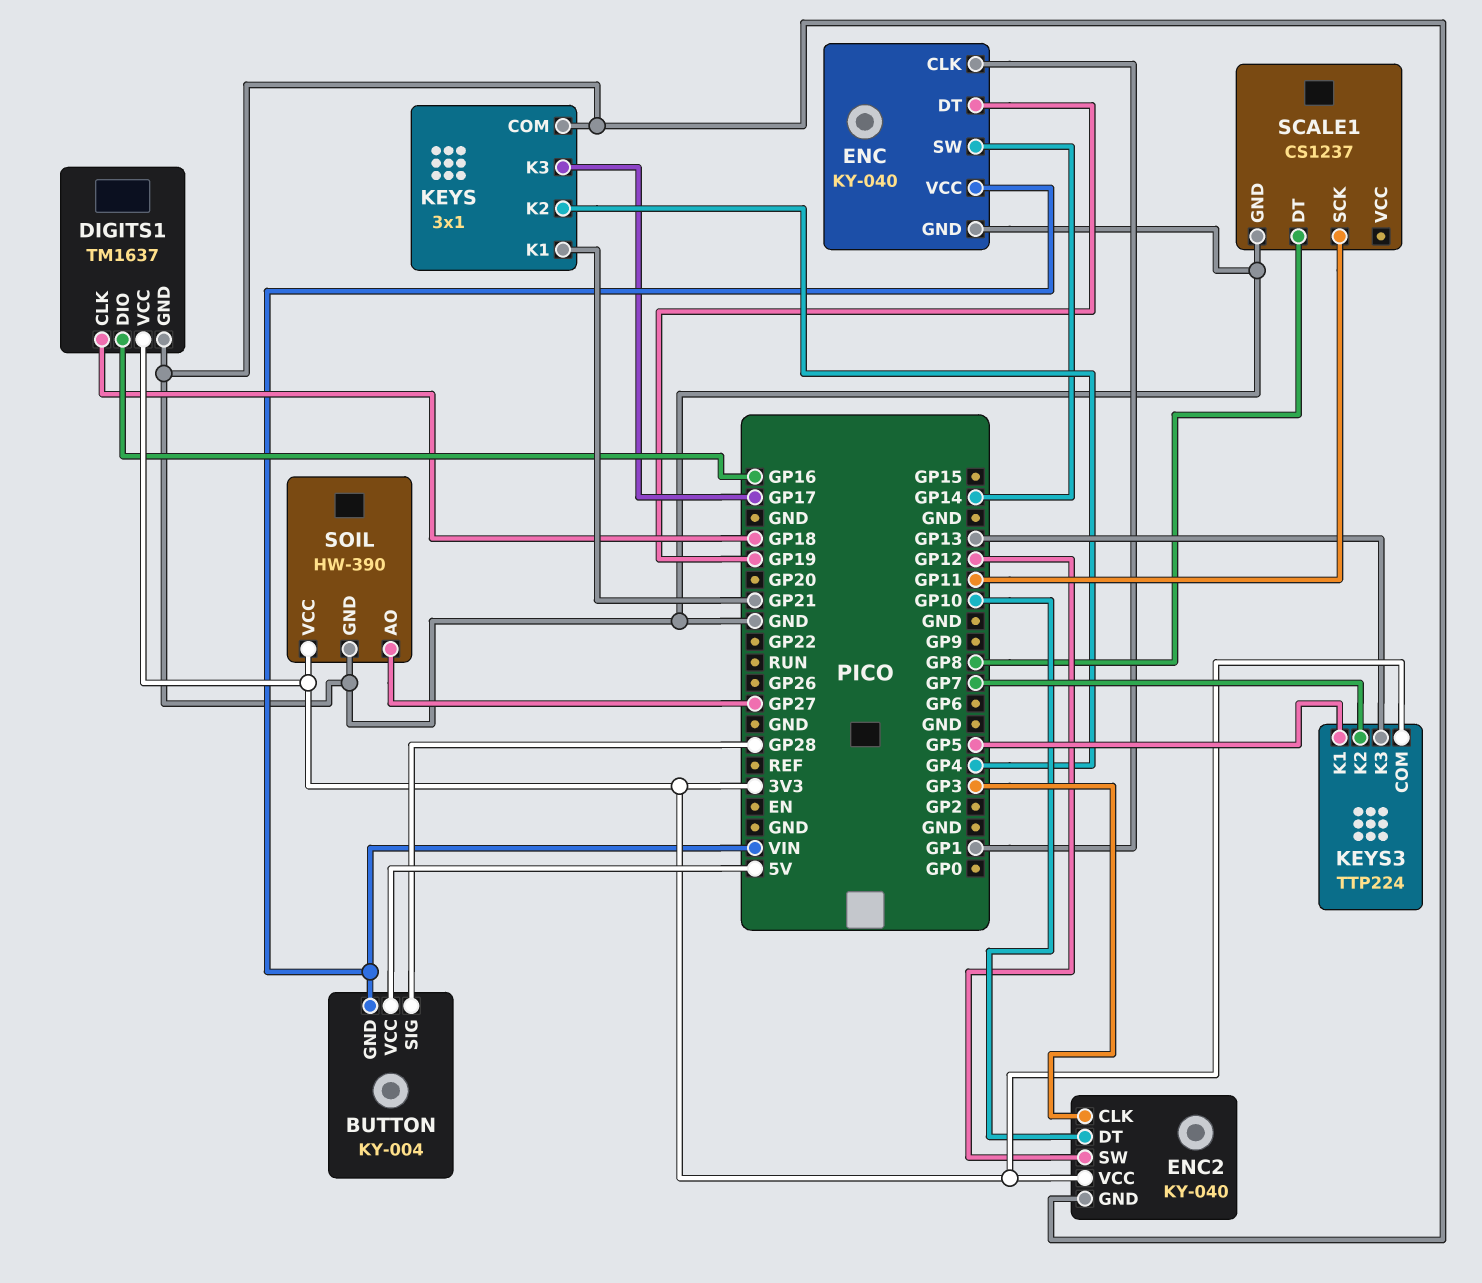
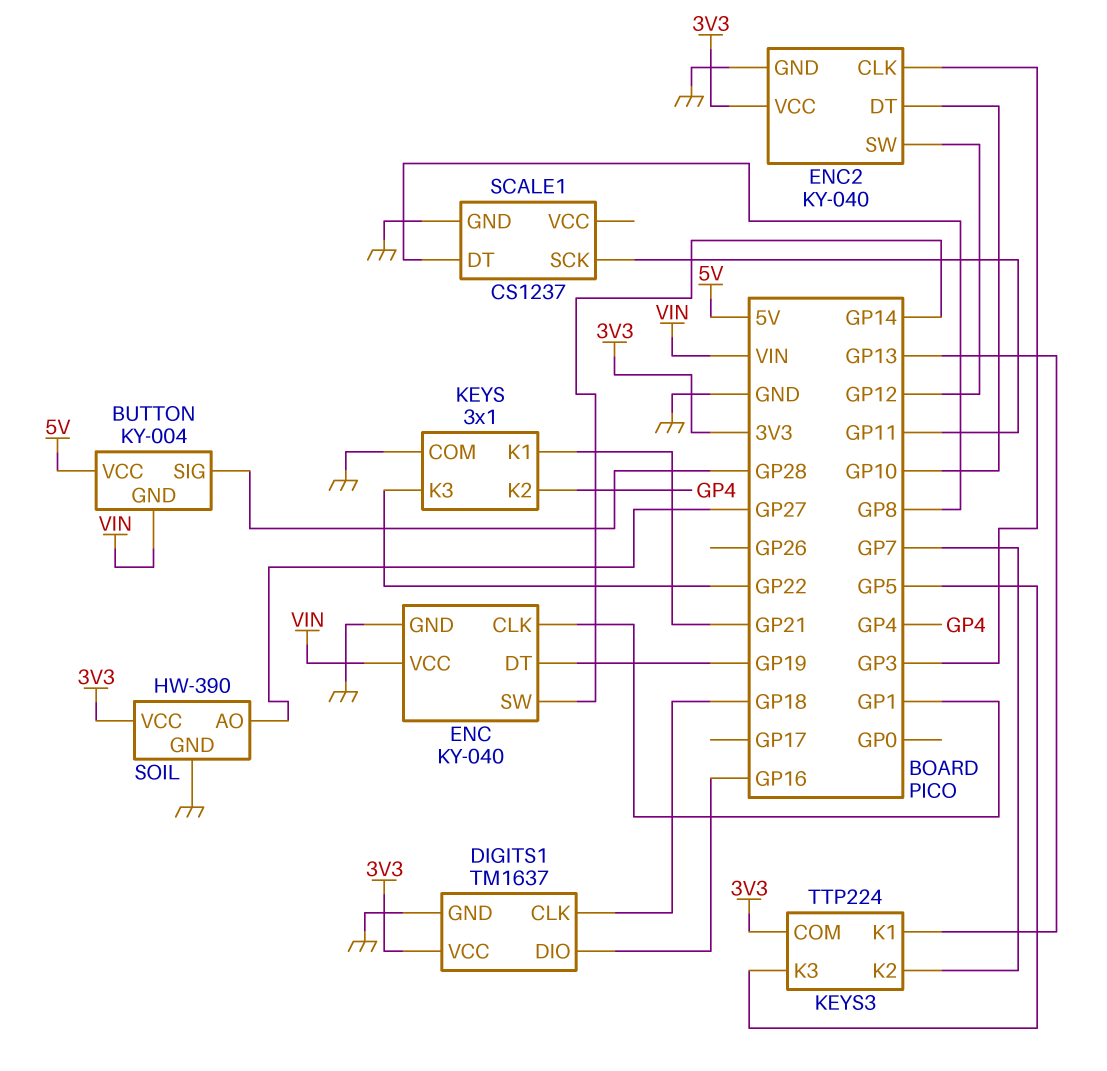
KEYS pin K3: GP17 -> GP22
KEYS3 pin K1: GP5 -> GP13
KEYS3 pin K3: GP13 -> GP5

